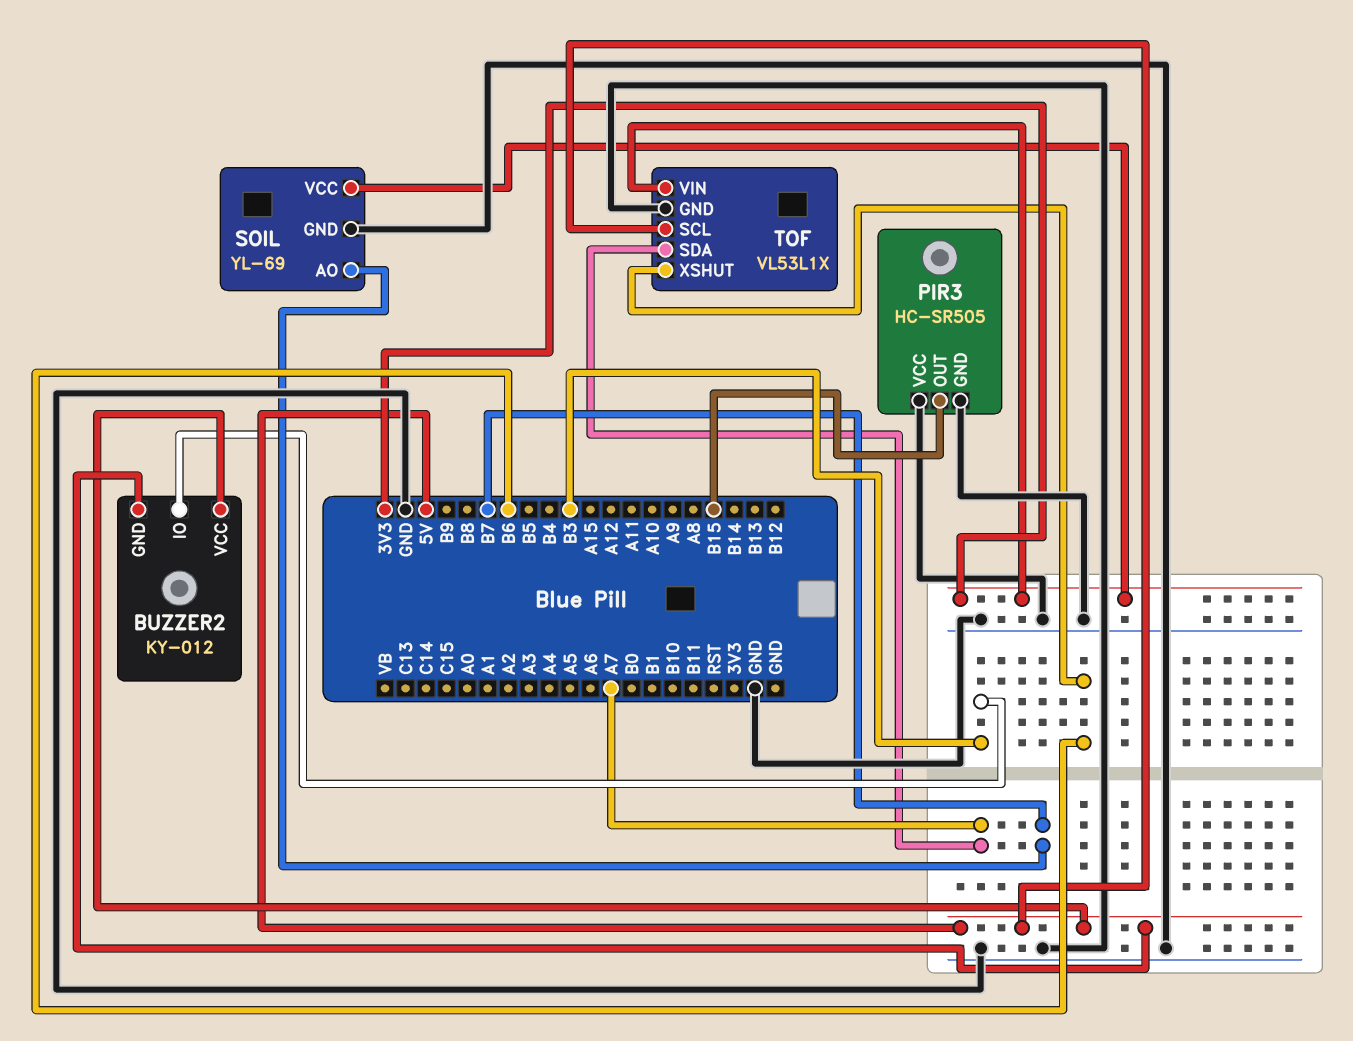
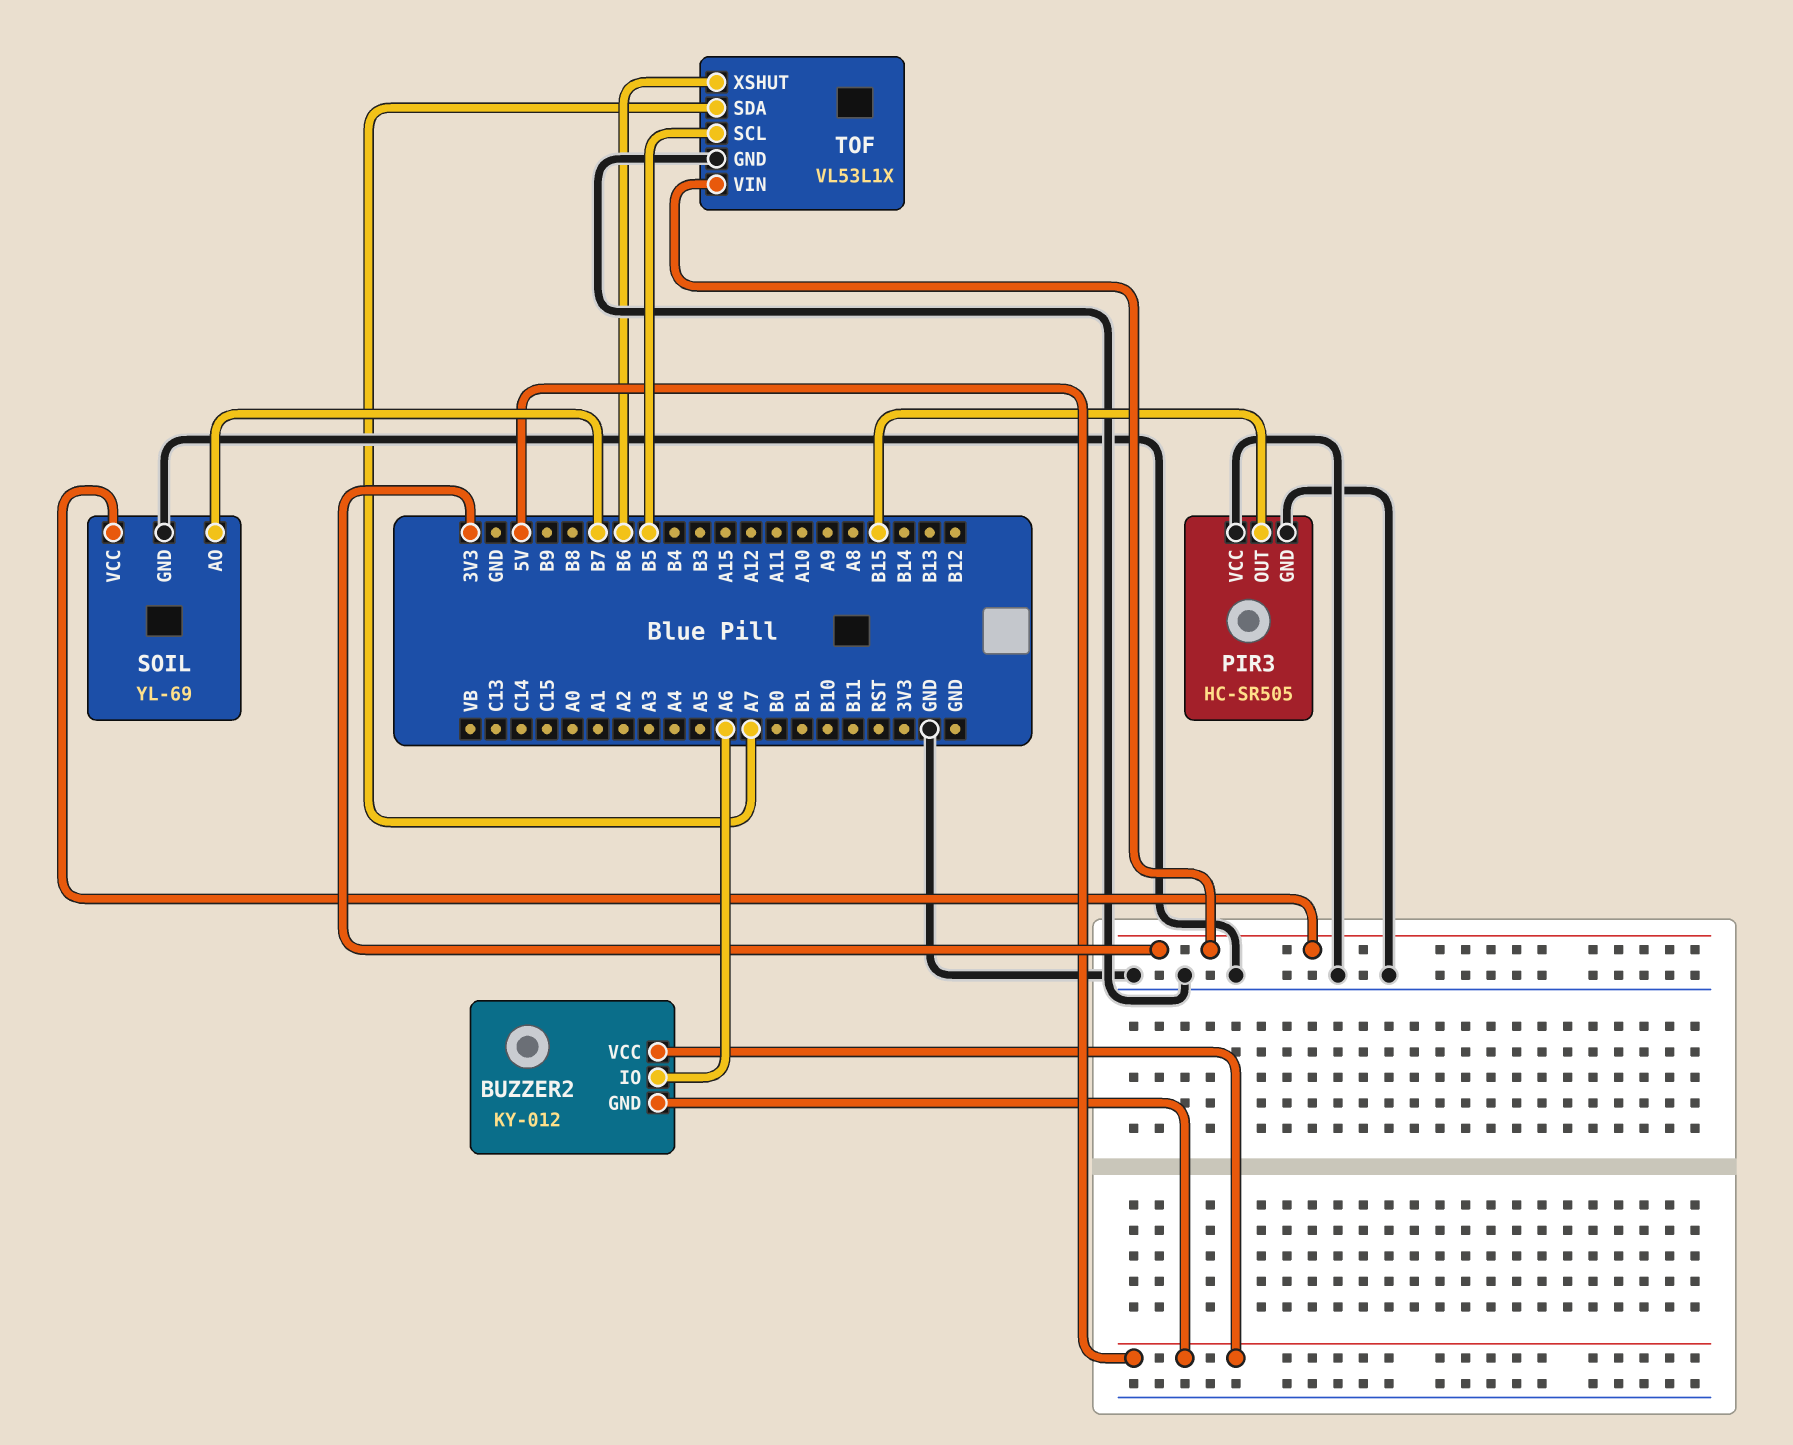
BUZZER2 pin IO: B3 -> A6
TOF pin SCL: 5V -> B5

